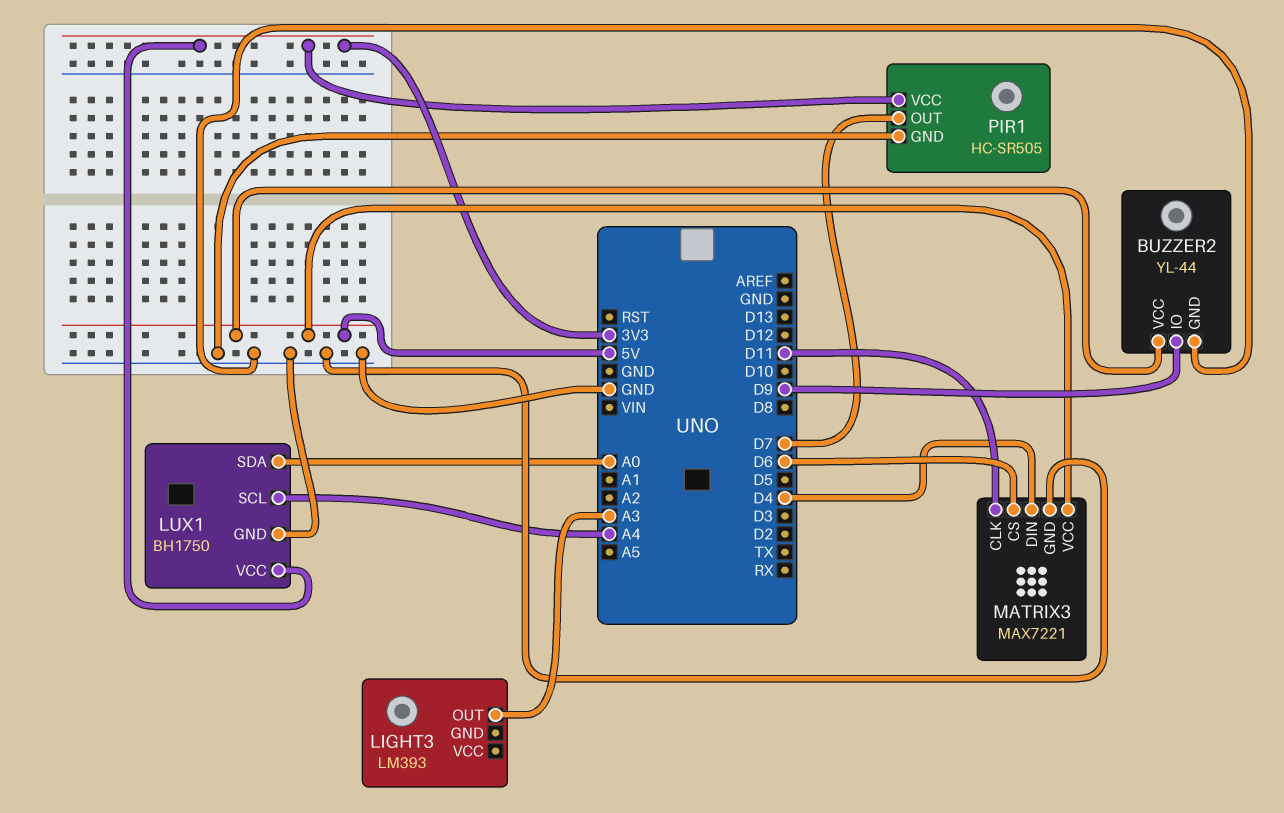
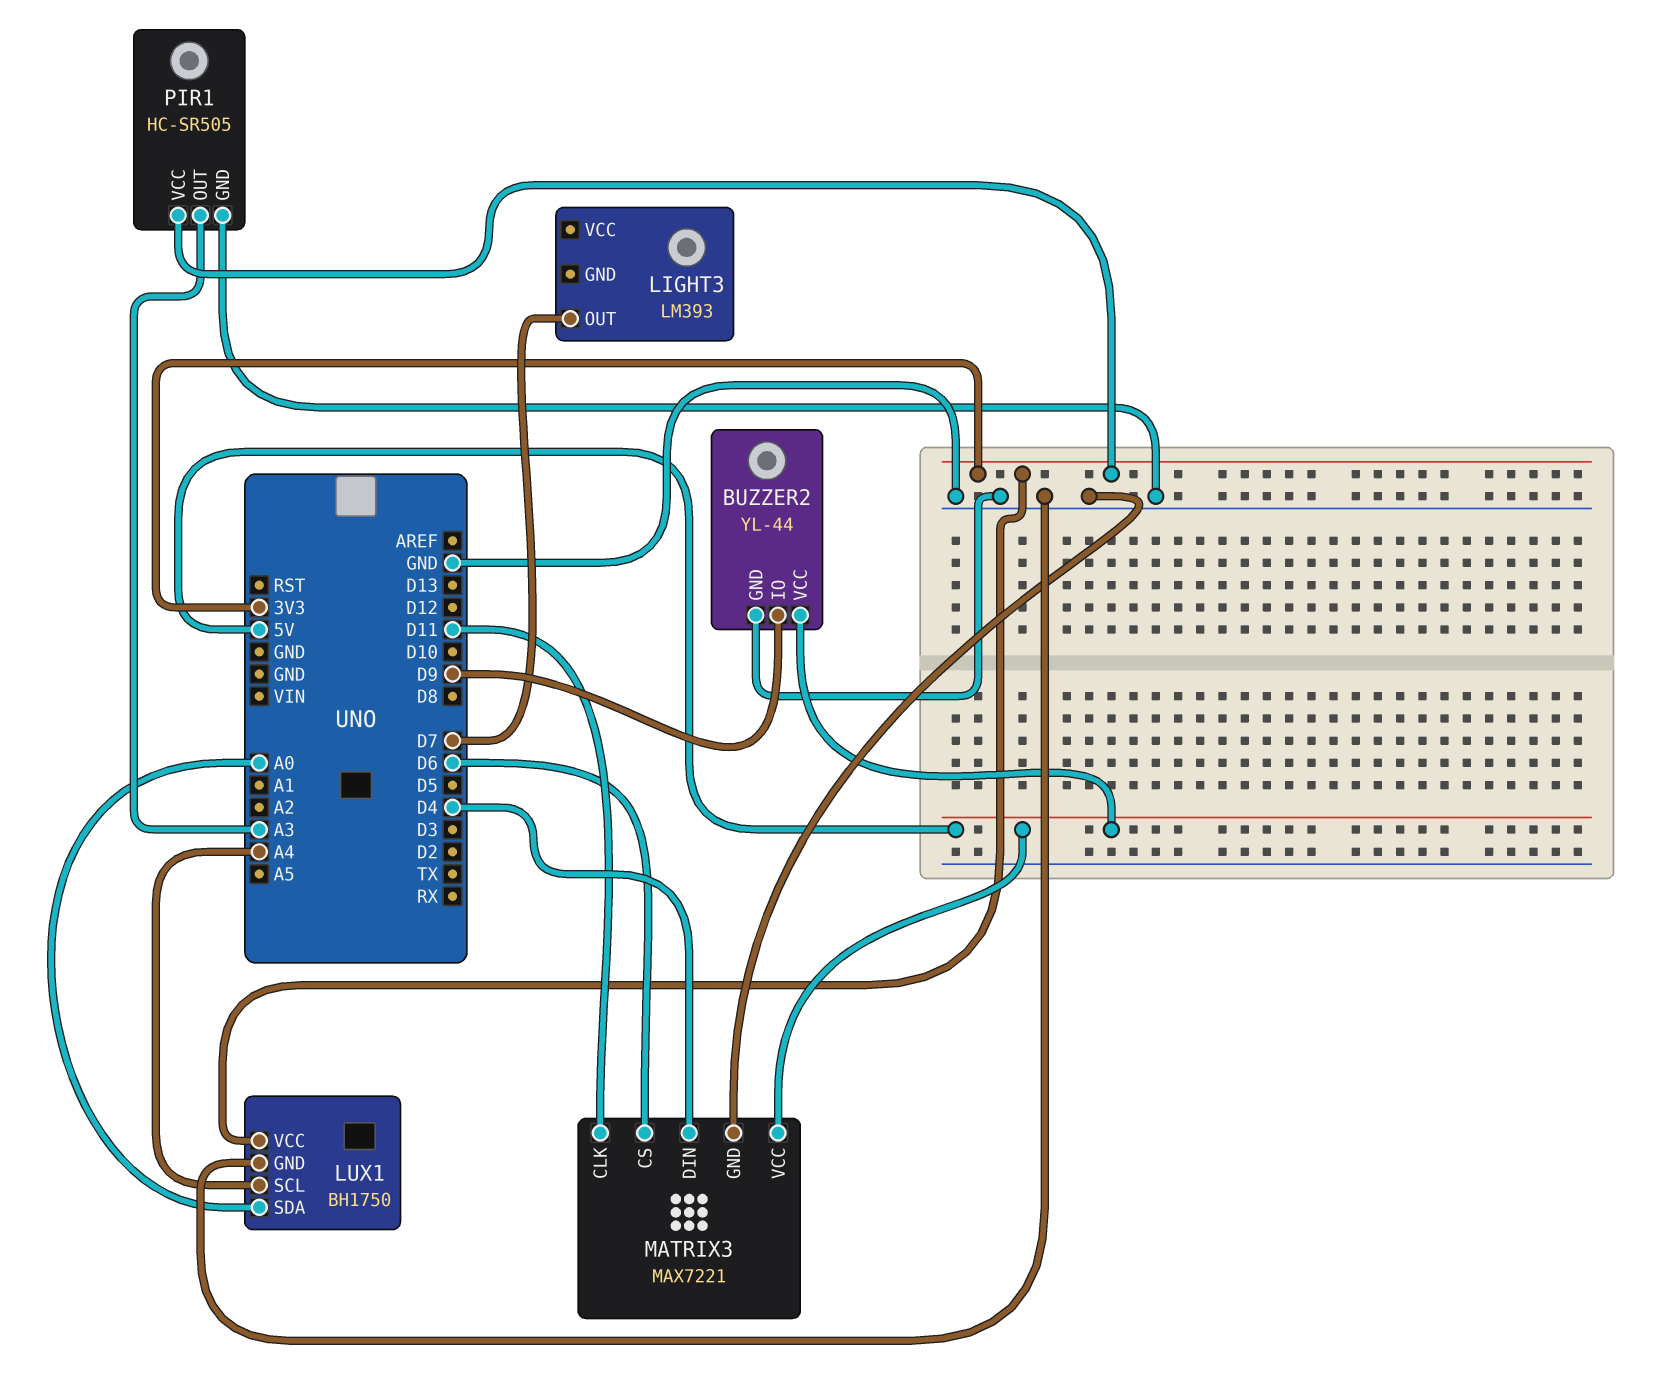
LIGHT3 pin OUT: A3 -> D7
PIR1 pin OUT: D7 -> A3

